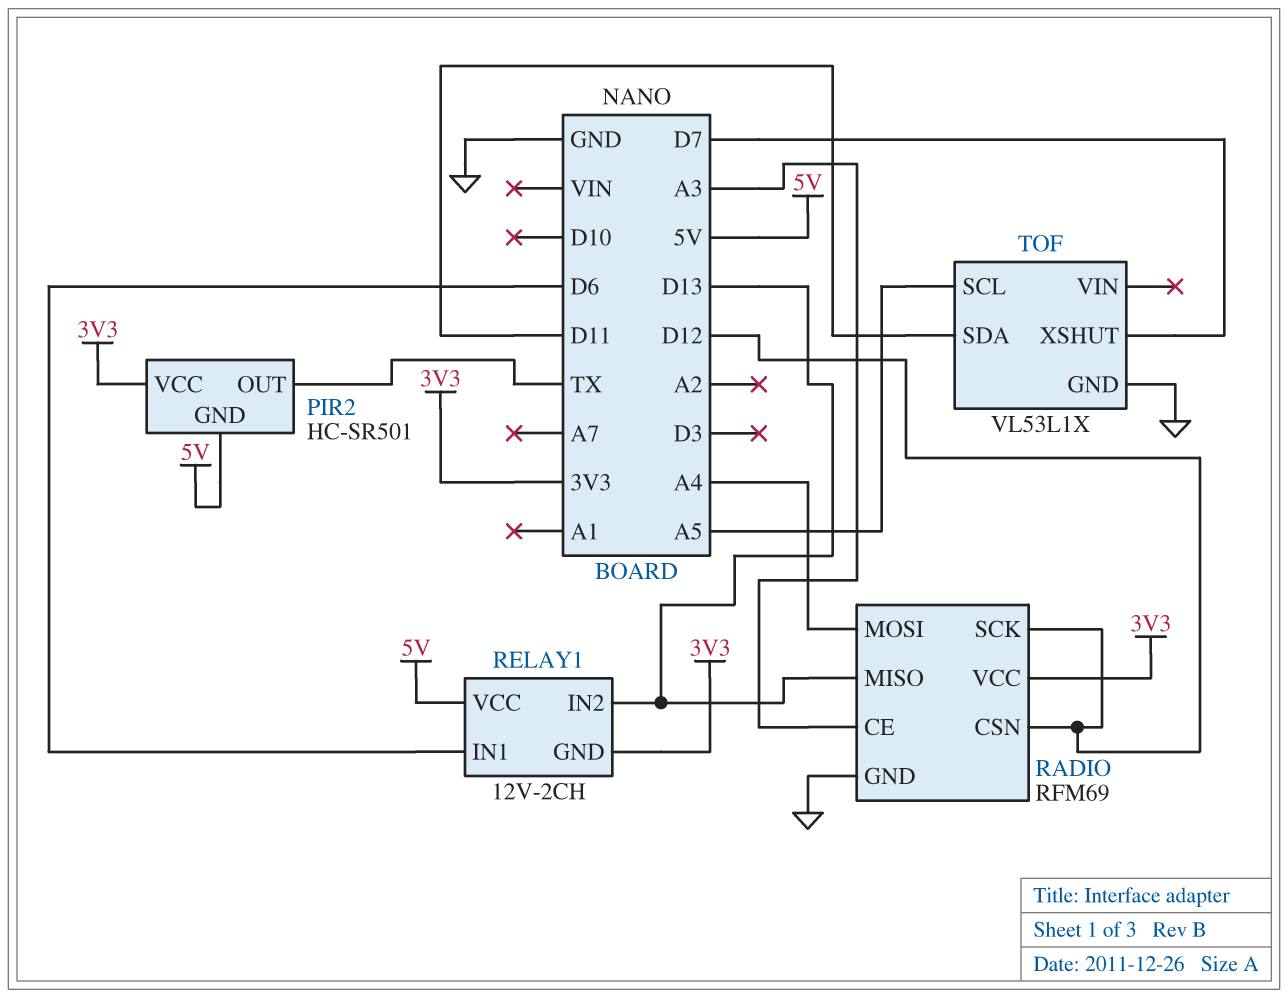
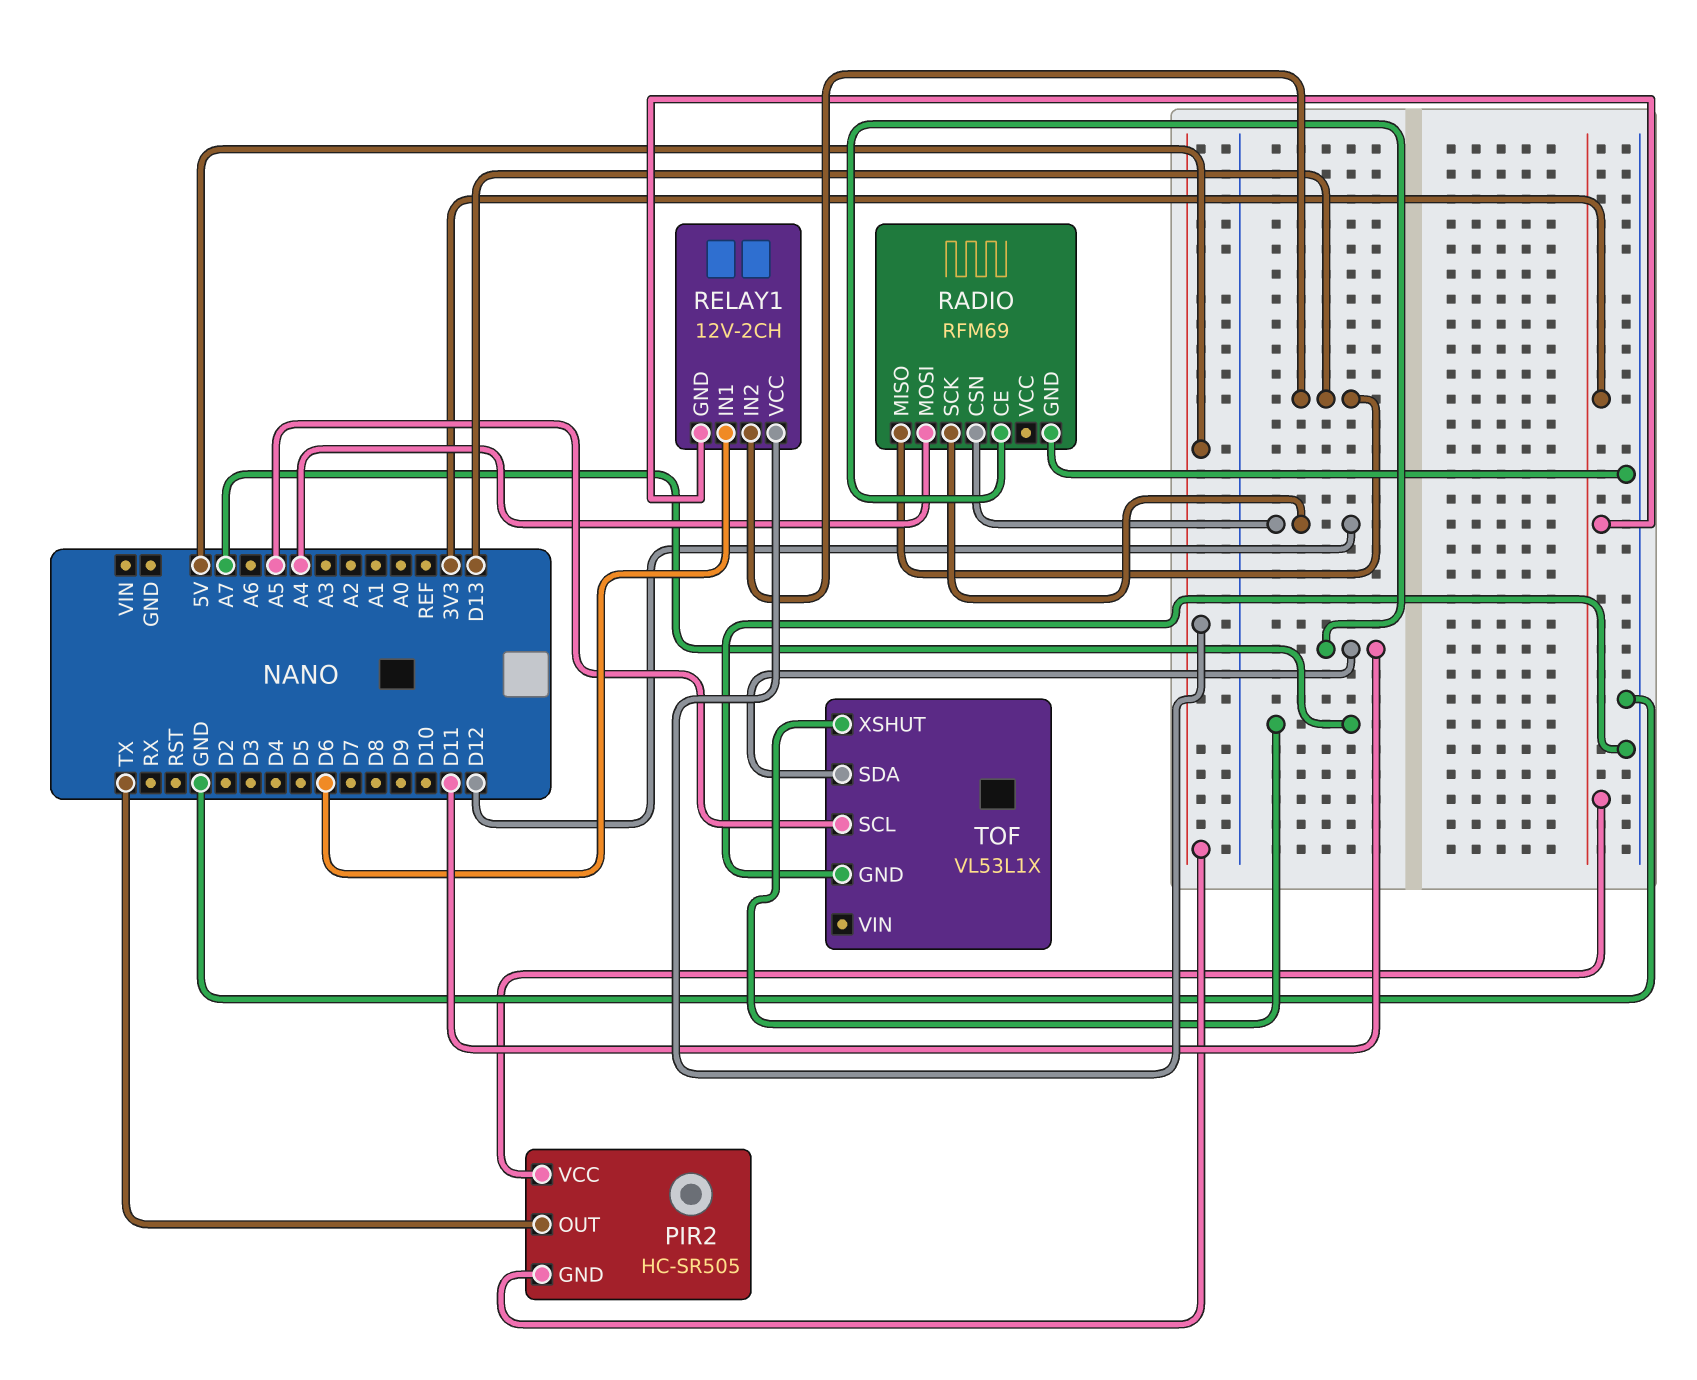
PIR2: HC-SR501 -> HC-SR505
RADIO pin CE: A3 -> D11
RADIO pin VCC: 3V3 -> none
TOF pin XSHUT: D7 -> A7

